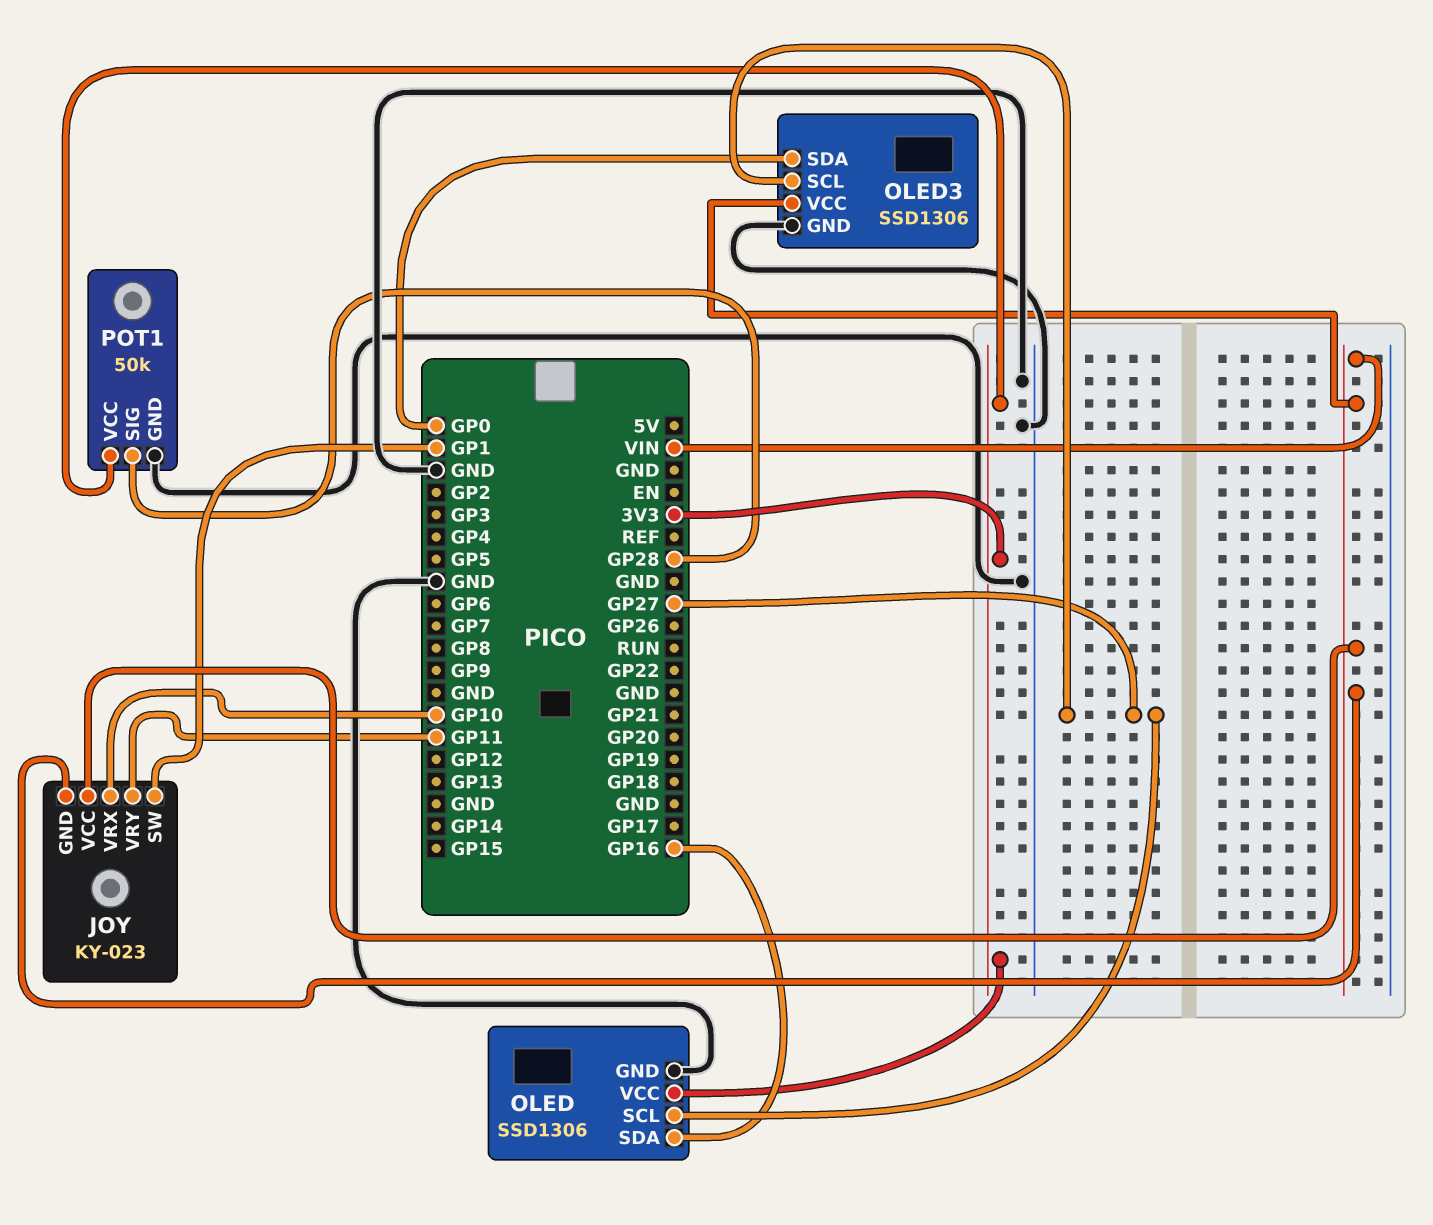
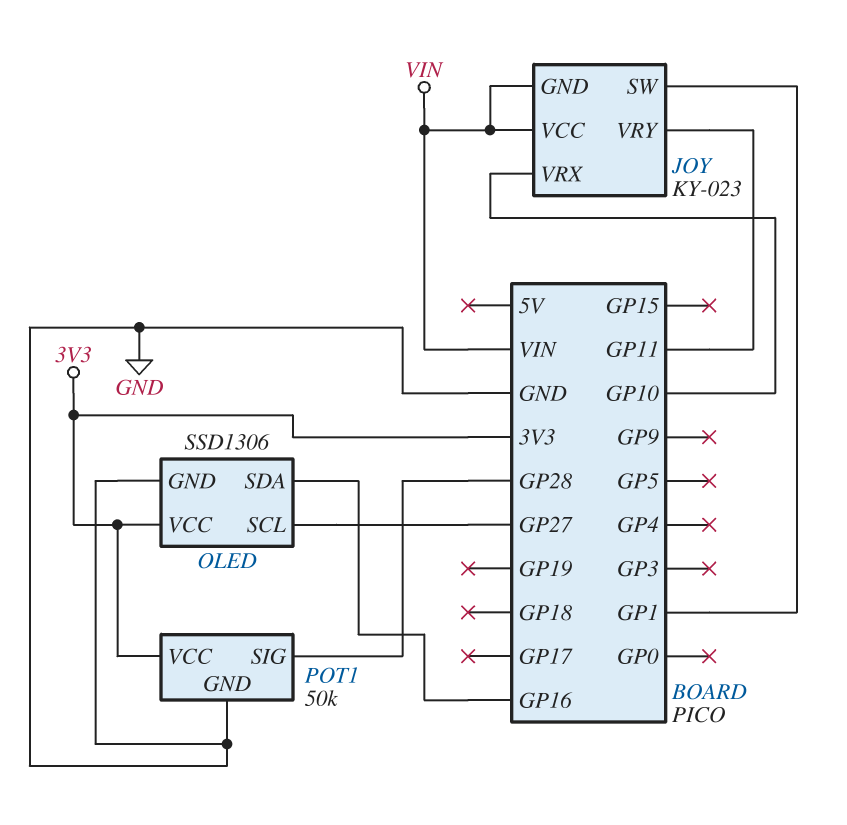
OLED3: SSD1306 -> none
OLED3 pin GND: GND -> none
OLED3 pin SCL: GP27 -> none
OLED3 pin SDA: GP0 -> none
OLED3 pin VCC: VIN -> none

